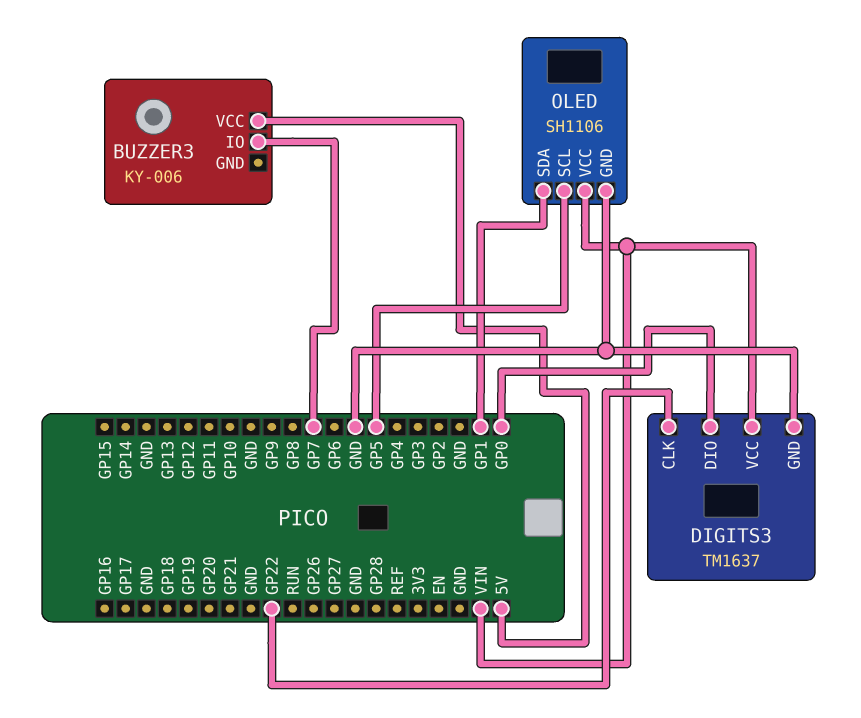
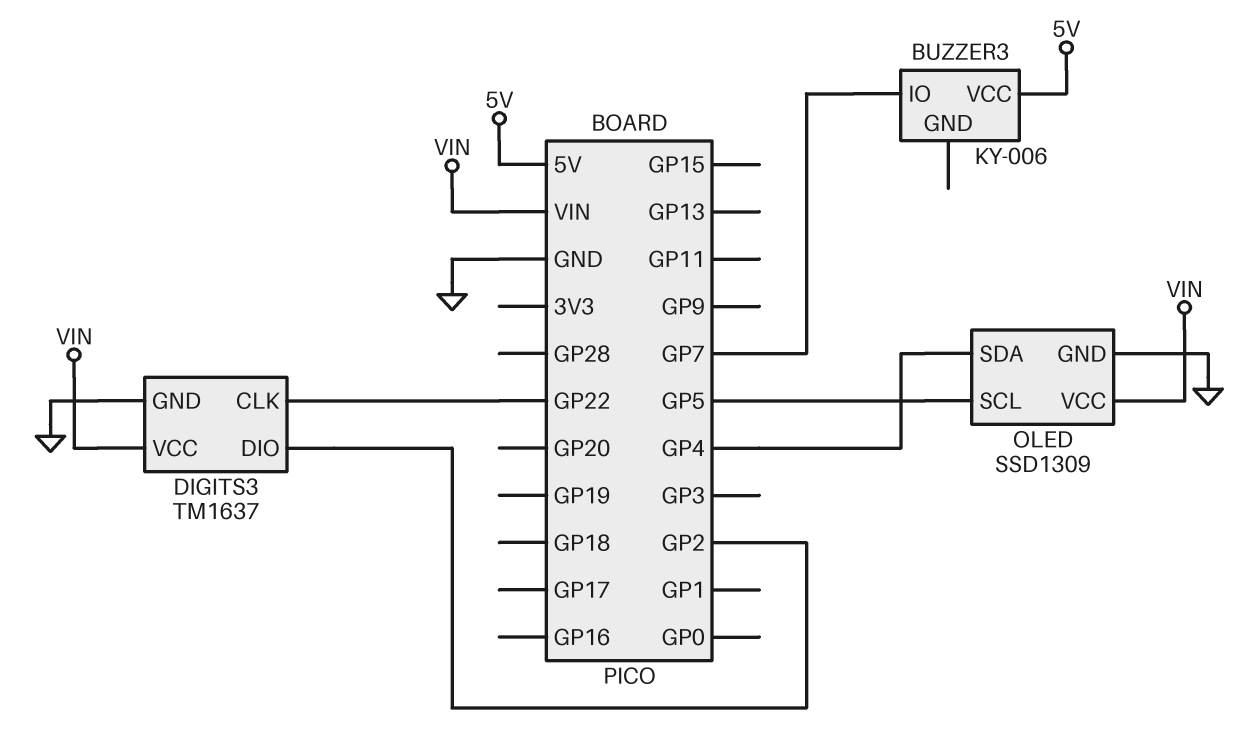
DIGITS3 pin DIO: GP0 -> GP2
OLED: SH1106 -> SSD1309
OLED pin SDA: GP1 -> GP4

